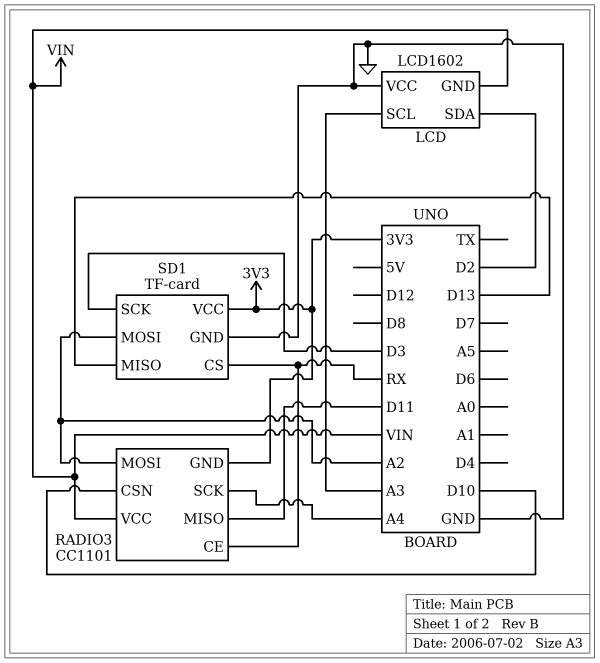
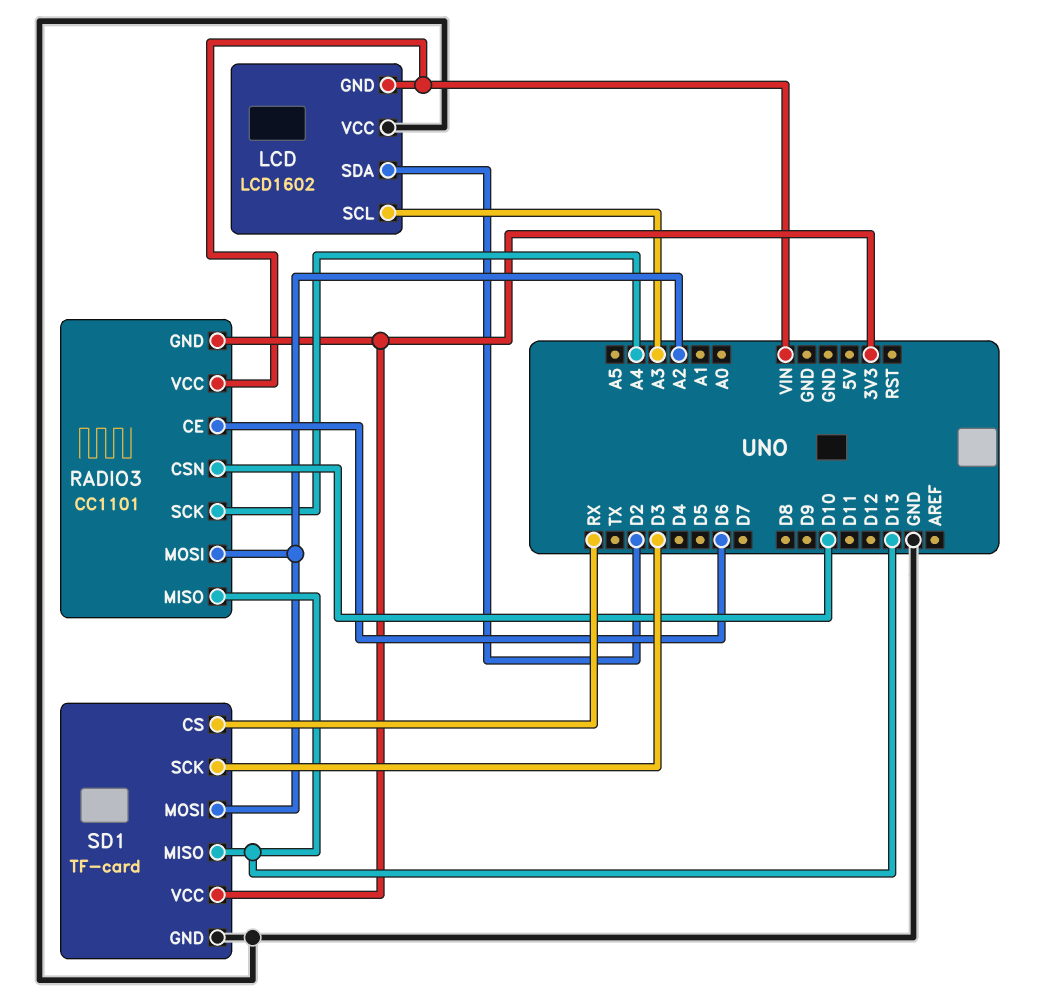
RADIO3 pin CE: RX -> D6
RADIO3 pin MISO: D11 -> D13

